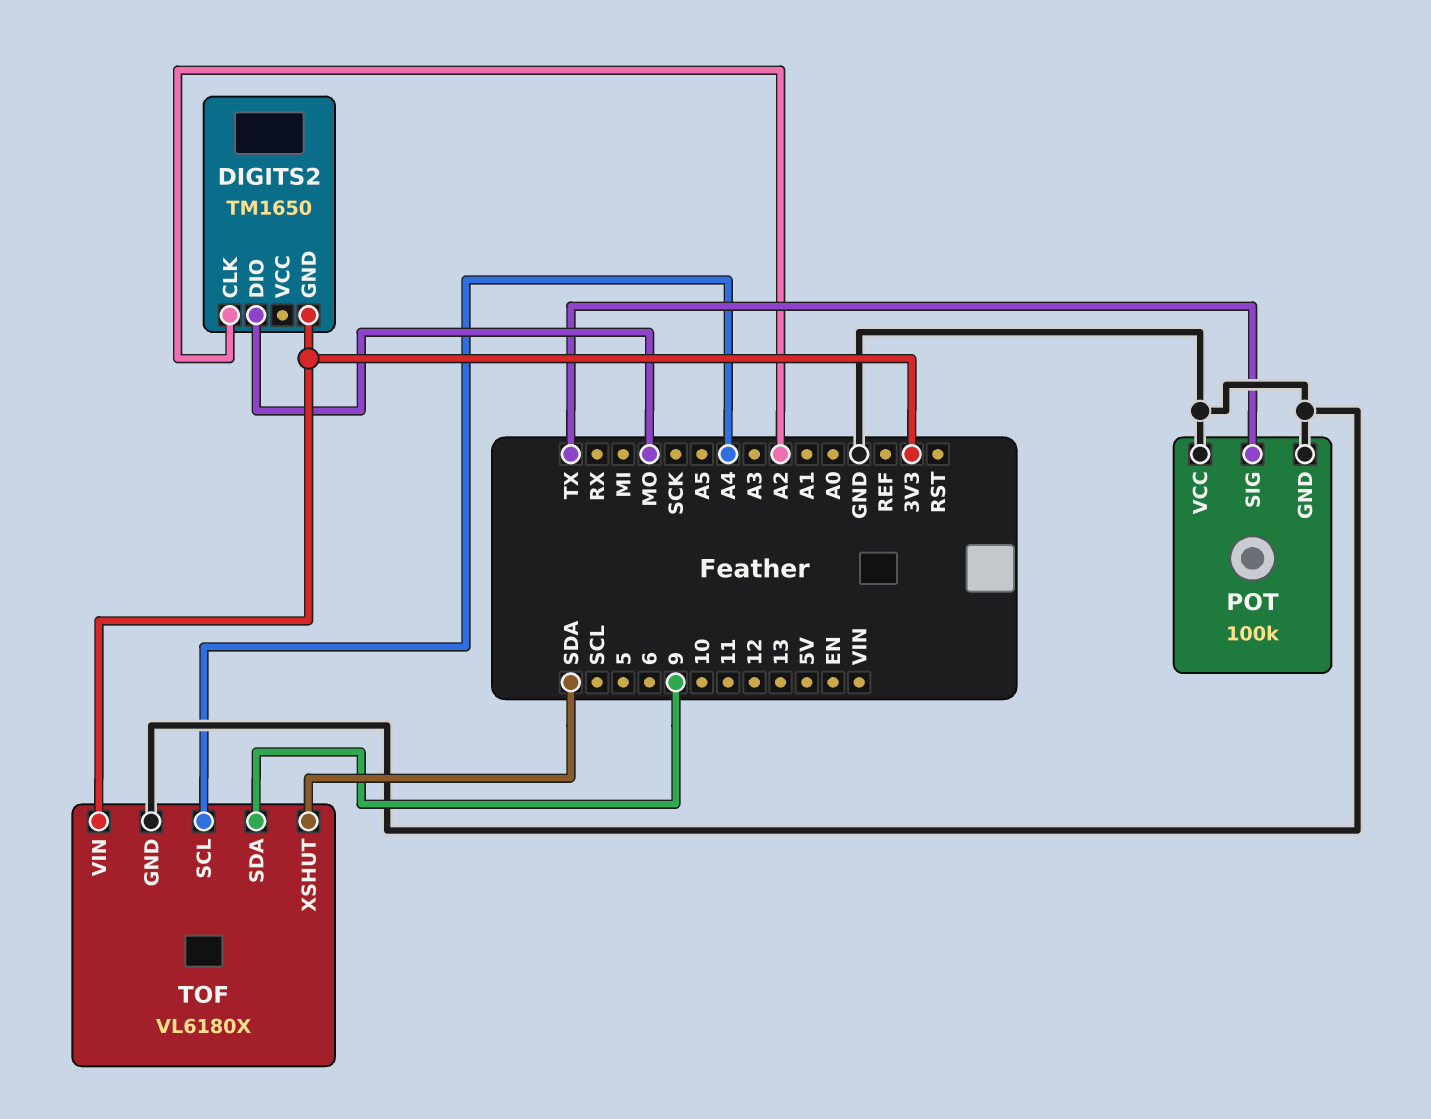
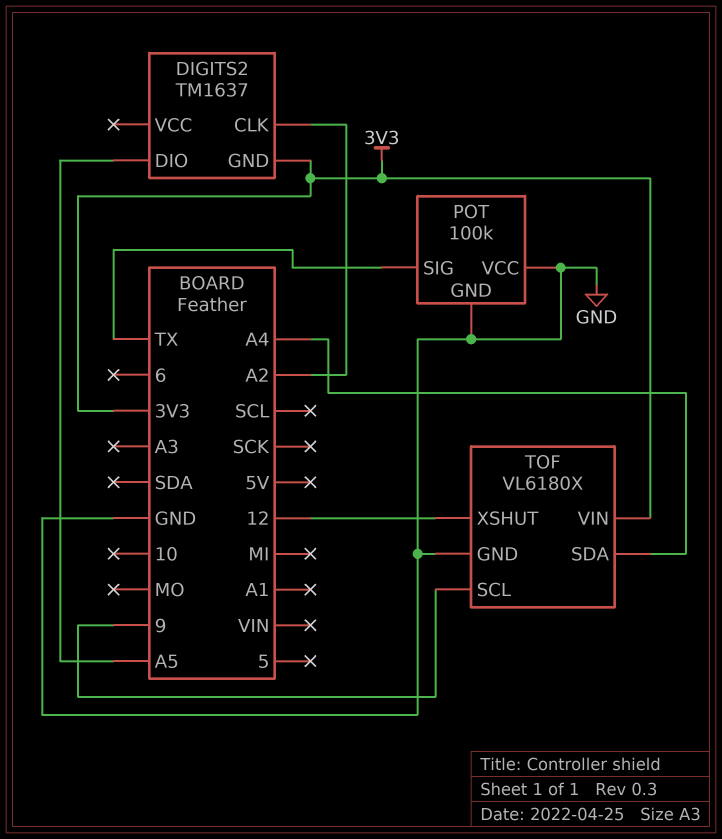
DIGITS2: TM1650 -> TM1637
DIGITS2 pin DIO: MO -> A5
TOF pin SCL: A4 -> 9
TOF pin SDA: 9 -> A4
TOF pin XSHUT: SDA -> 12

